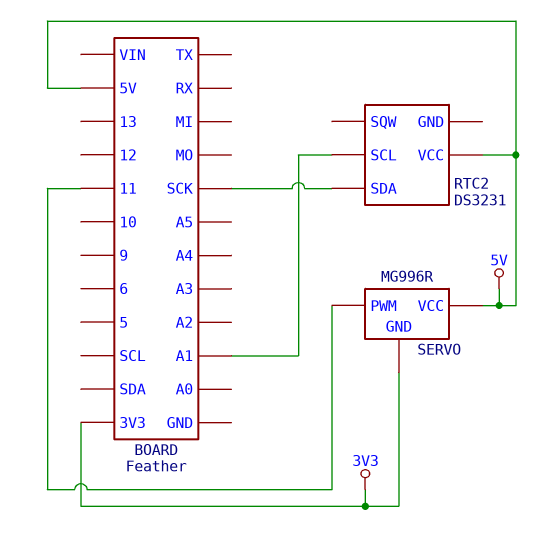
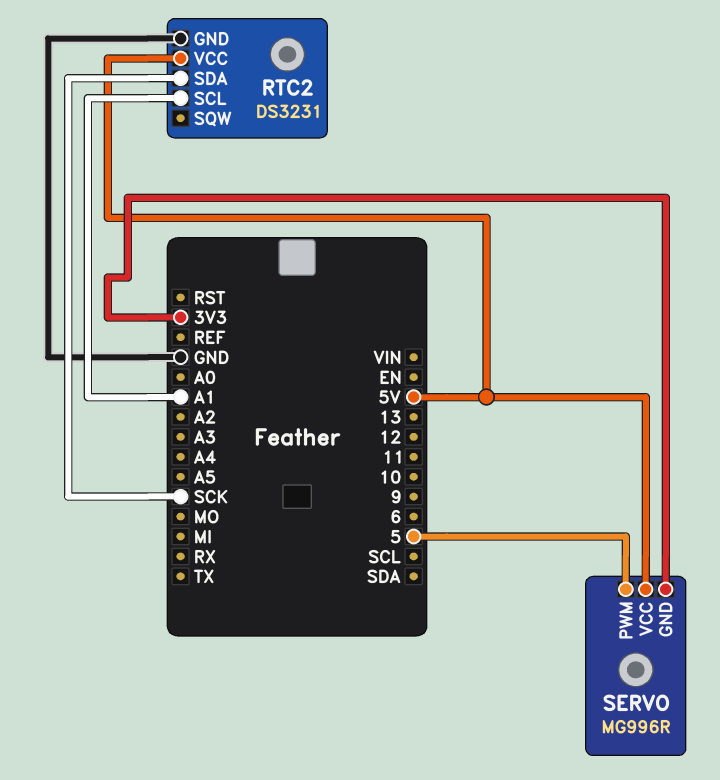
RTC2 pin GND: none -> GND
SERVO pin PWM: 11 -> 5

